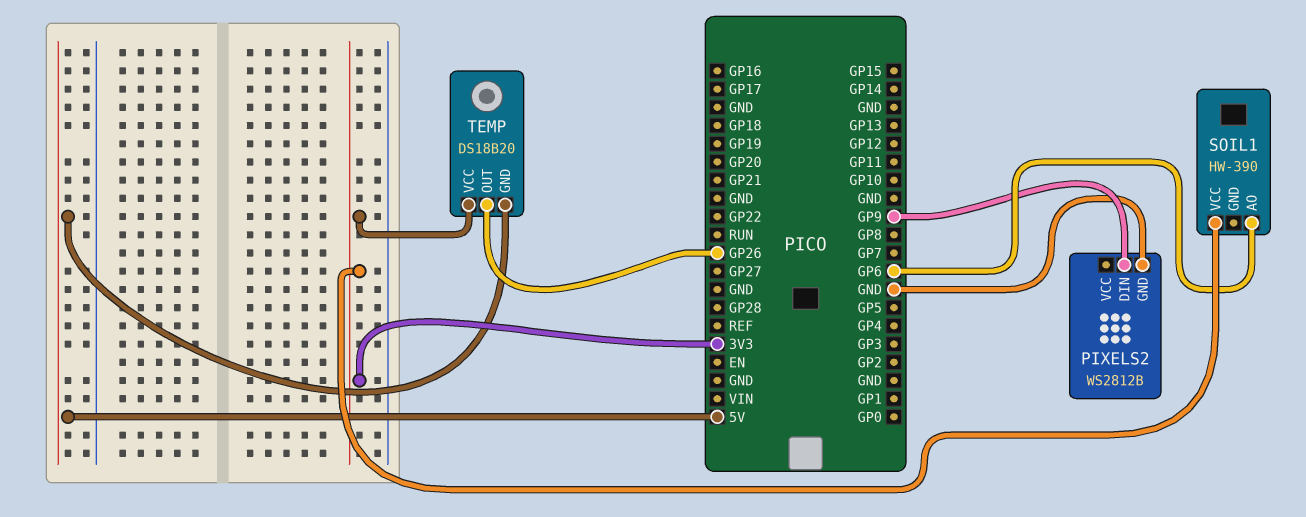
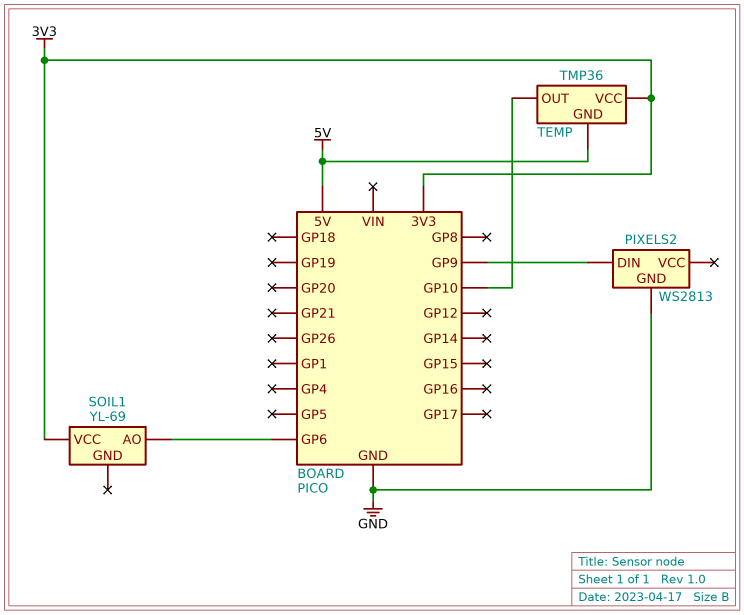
PIXELS2: WS2812B -> WS2813
SOIL1: HW-390 -> YL-69
TEMP: DS18B20 -> TMP36
TEMP pin OUT: GP26 -> GP10

